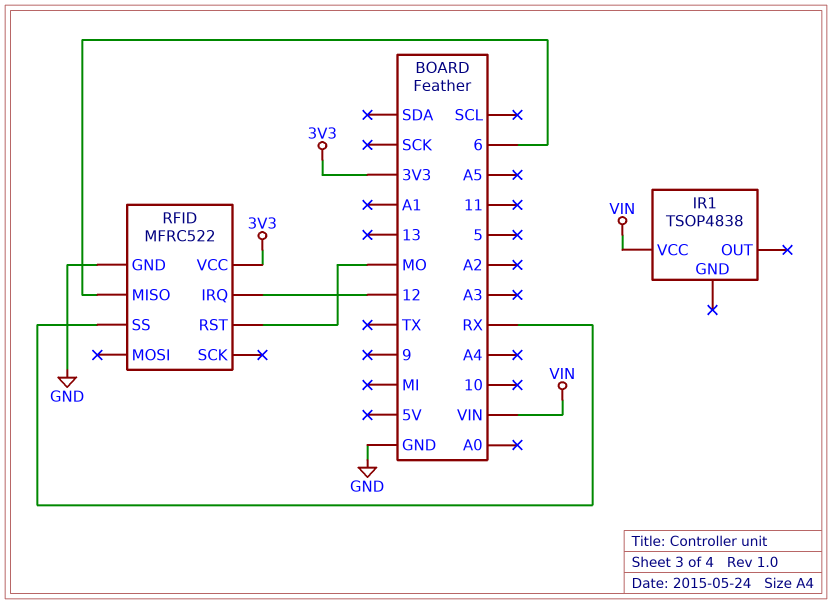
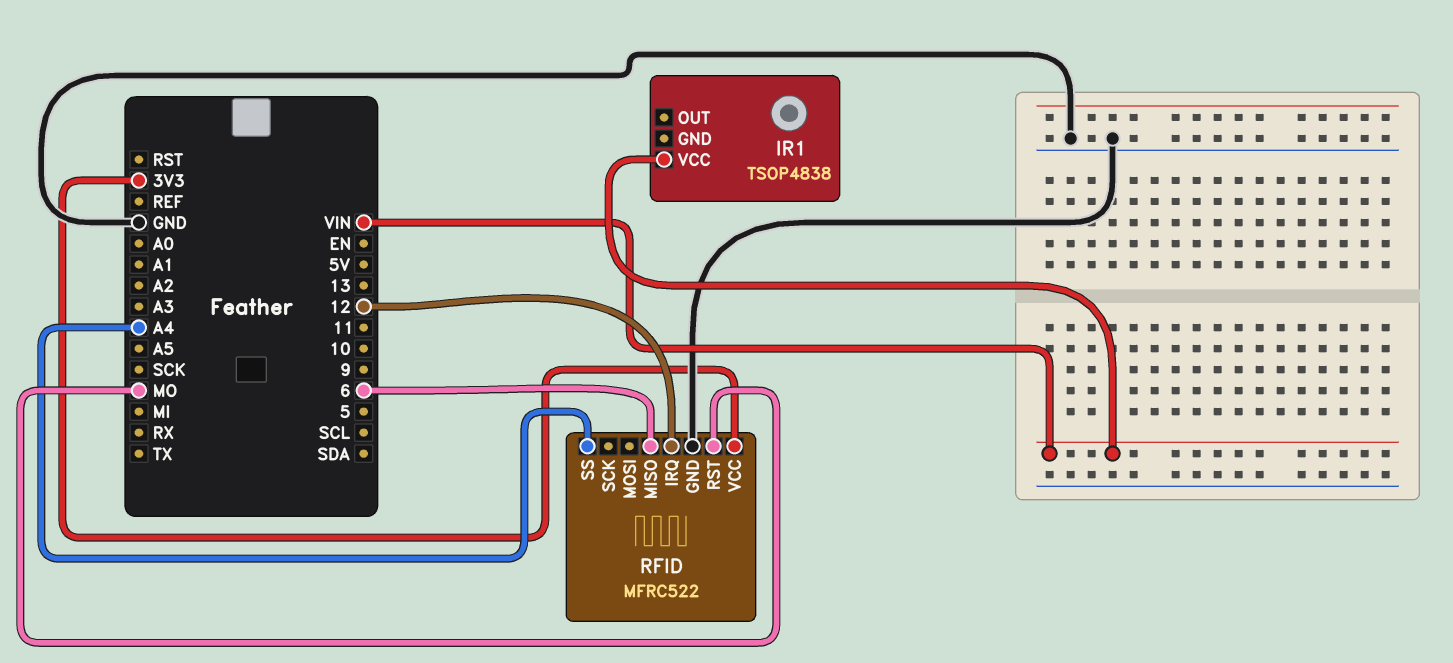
RFID pin SS: RX -> A4

